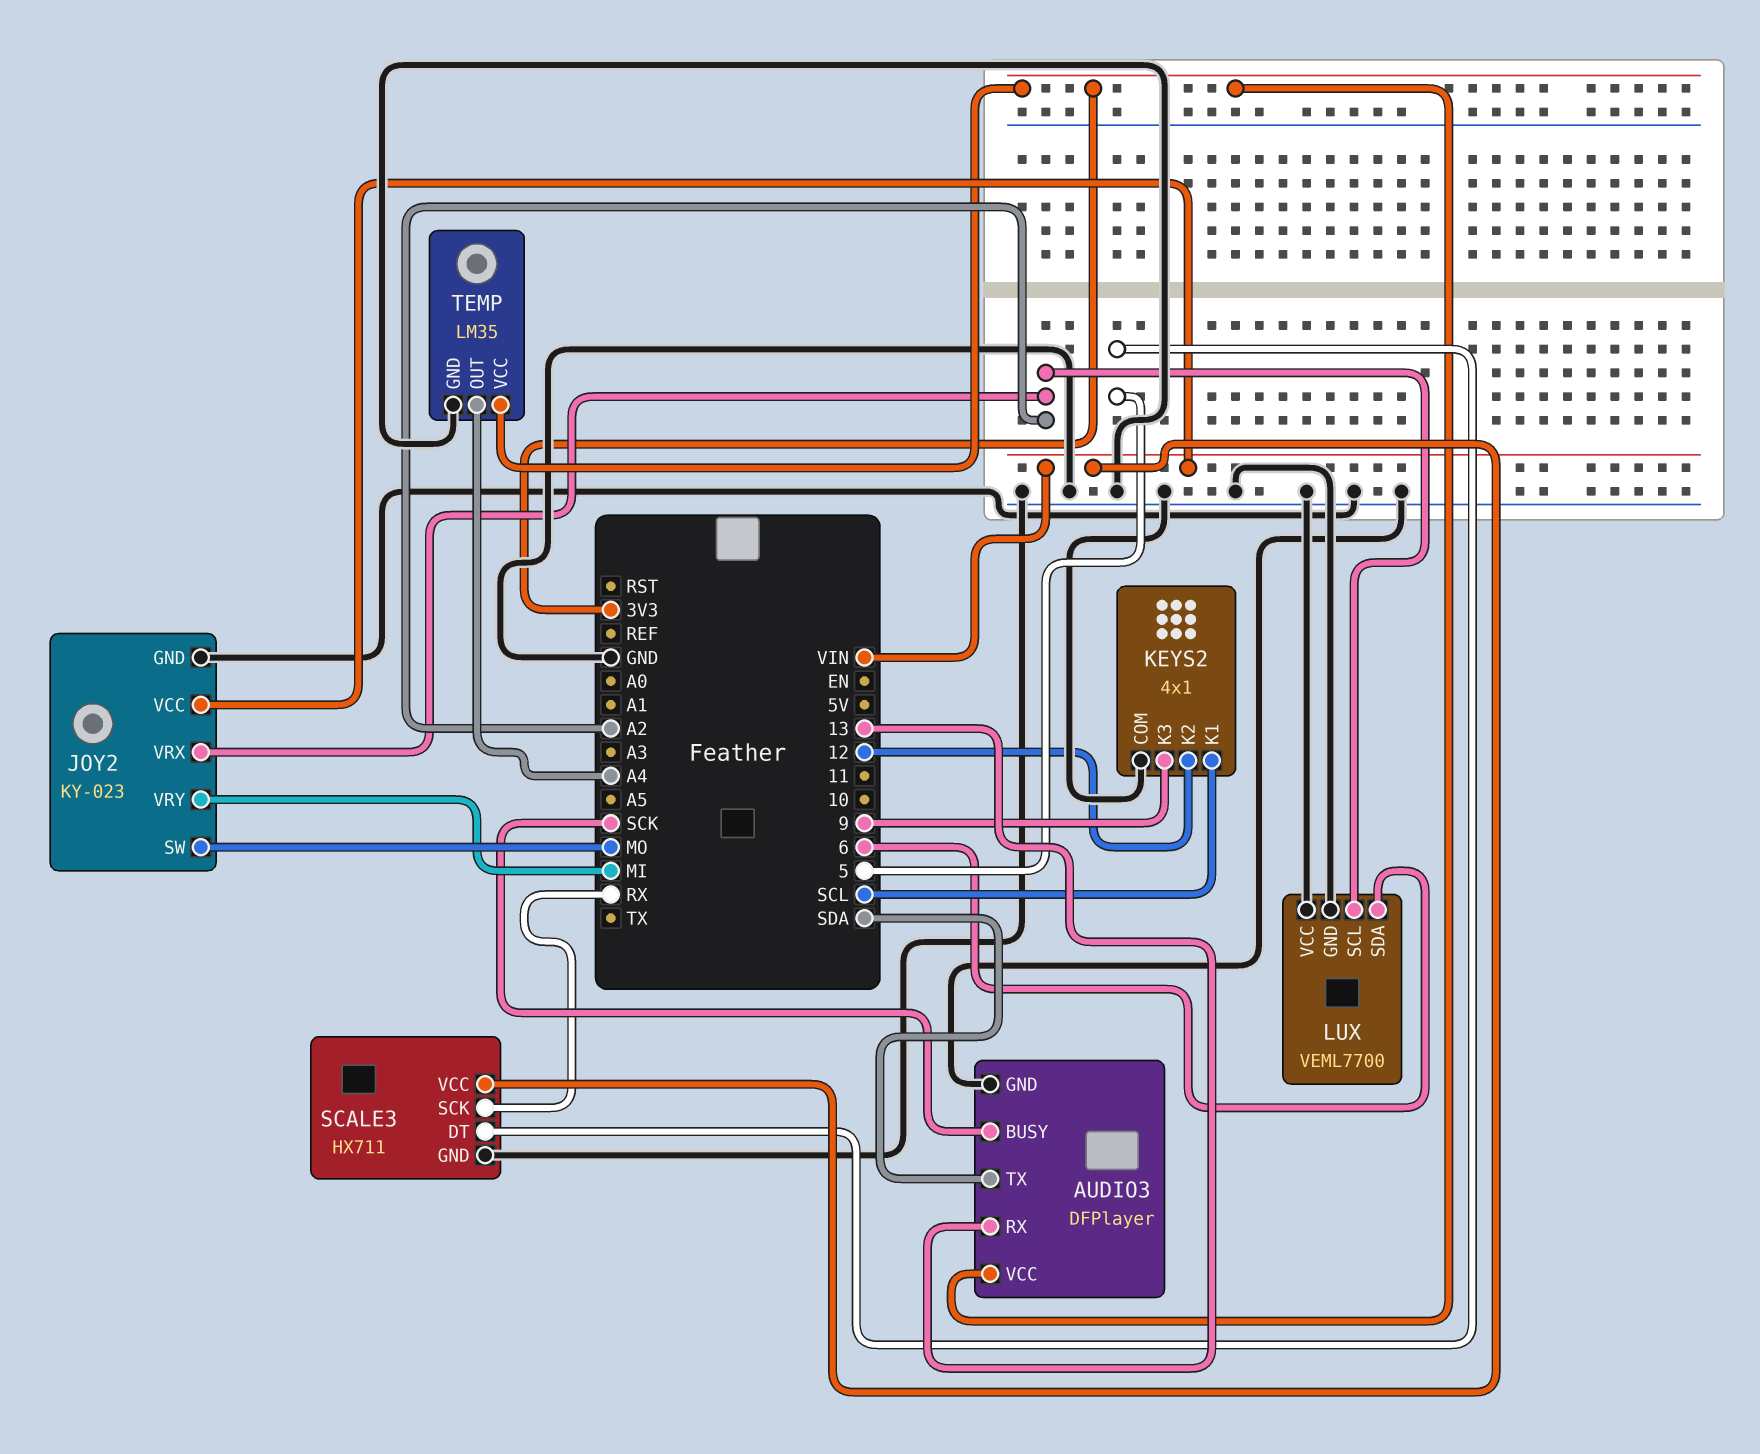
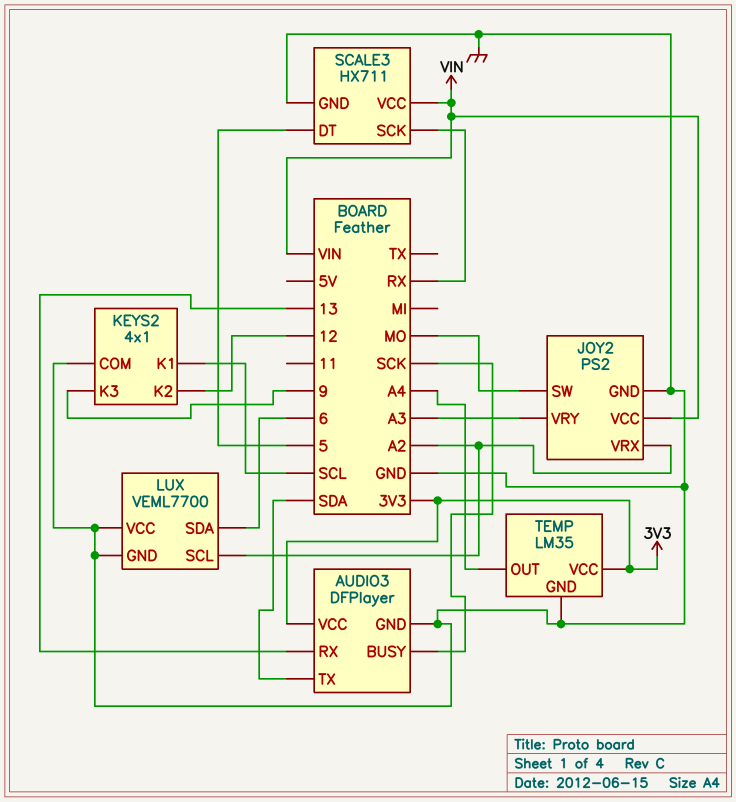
JOY2: KY-023 -> PS2
JOY2 pin VRY: MI -> A3

